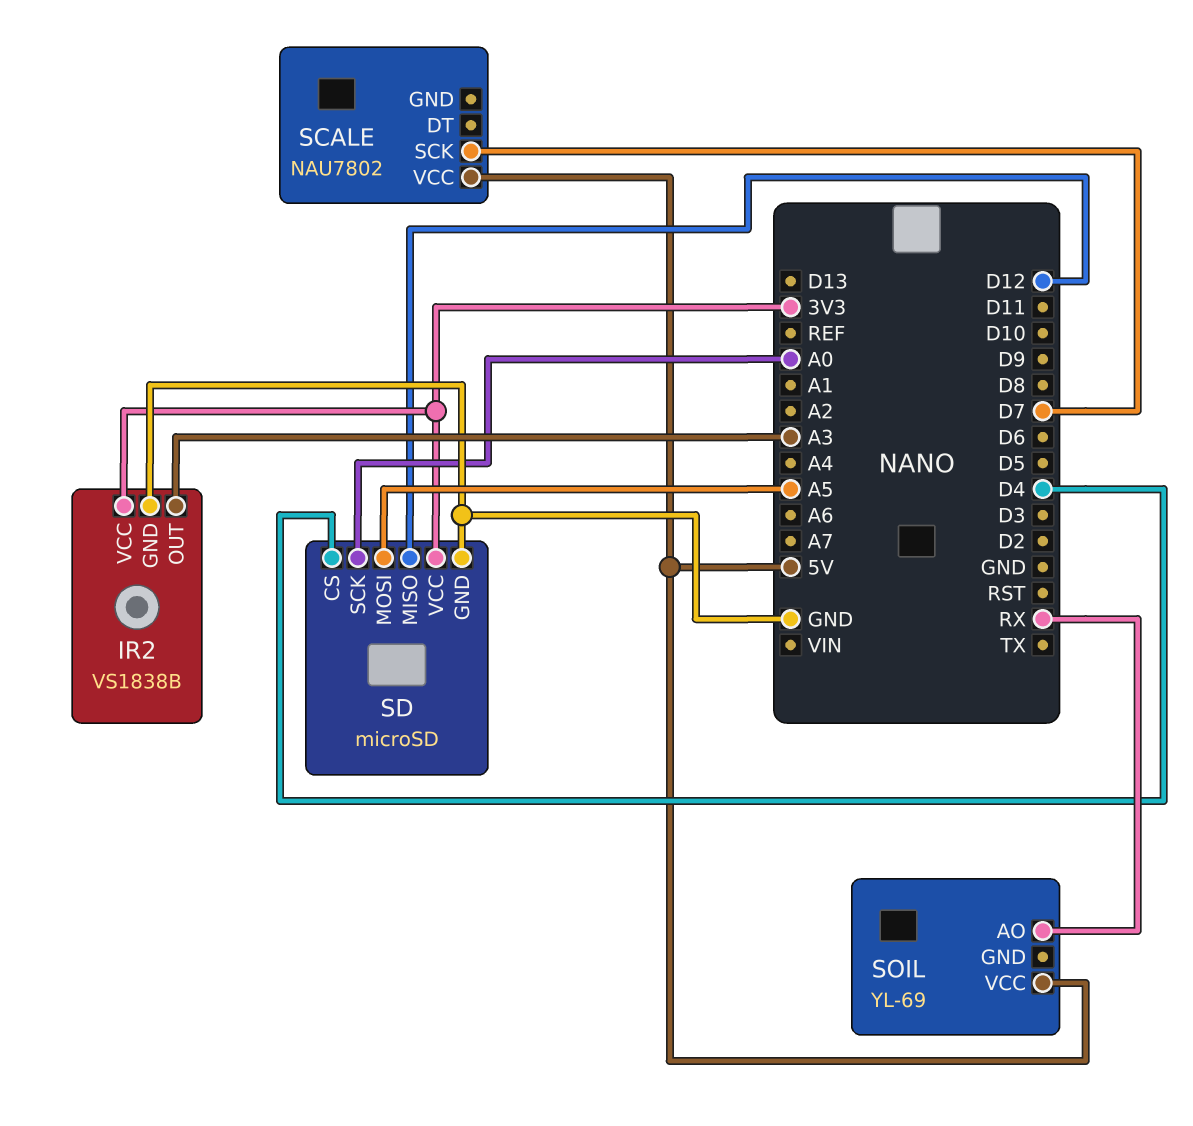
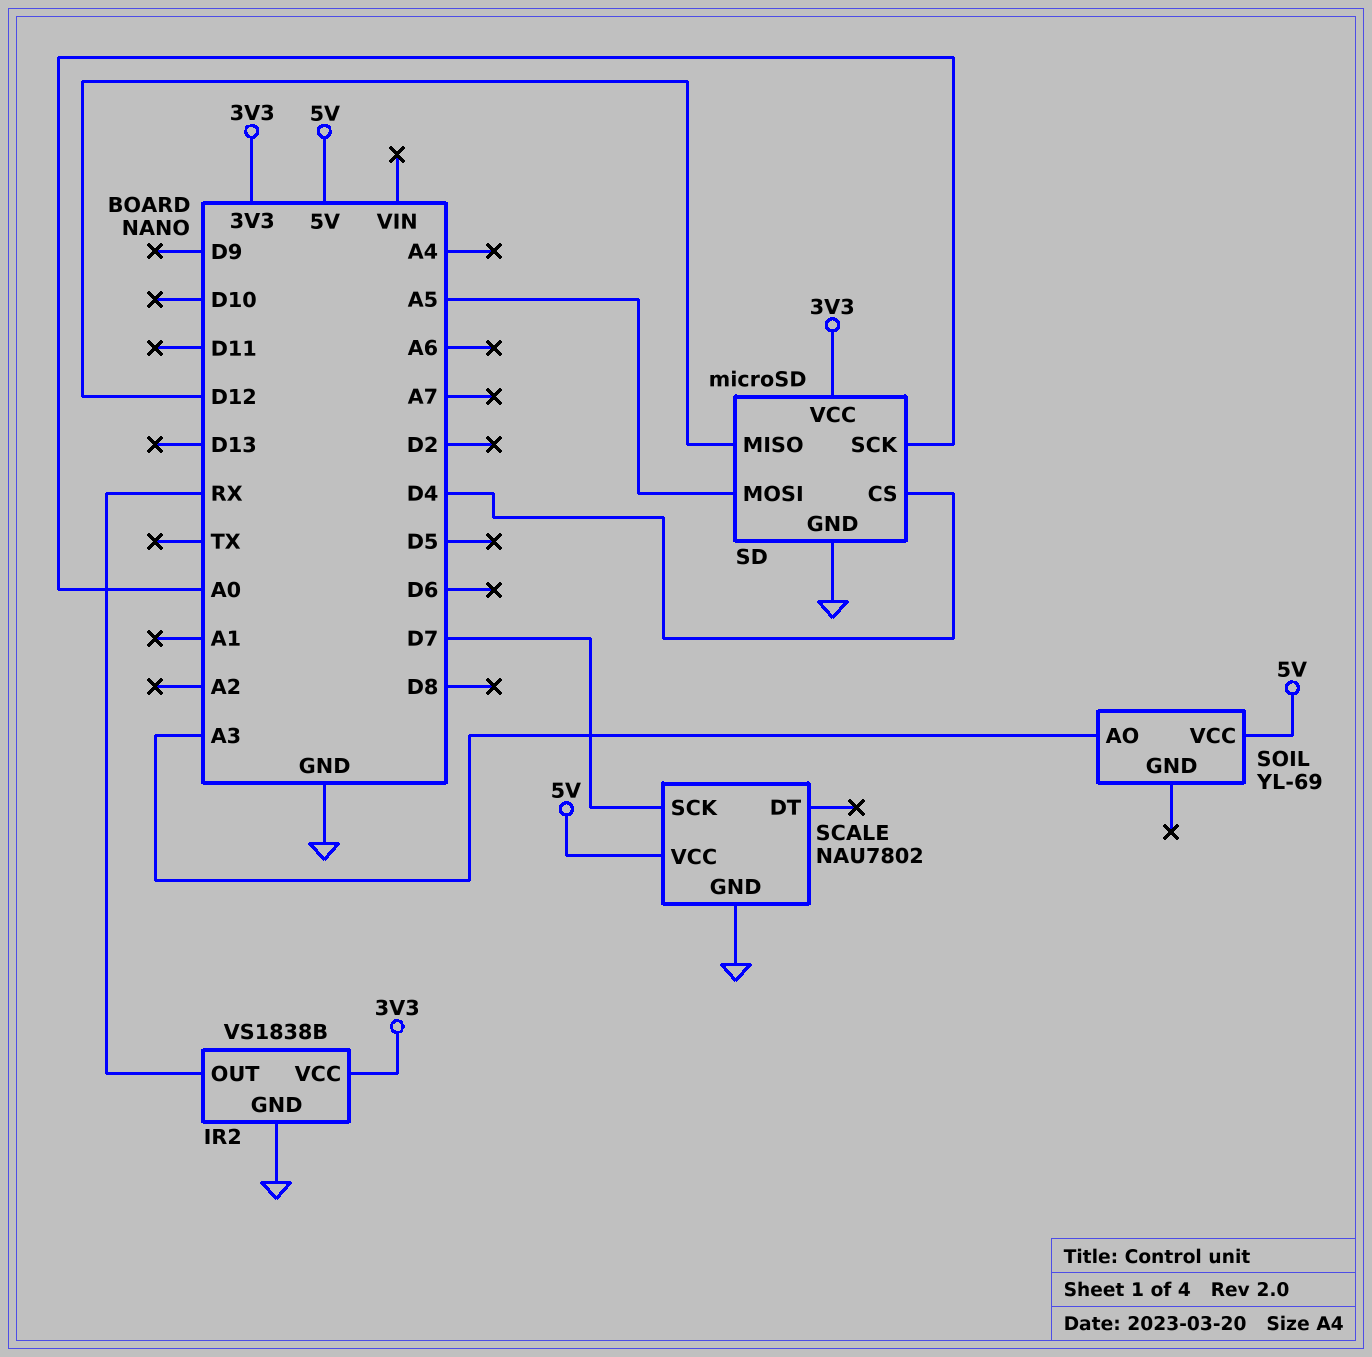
IR2 pin OUT: A3 -> RX
SCALE pin GND: none -> GND
SOIL pin AO: RX -> A3

